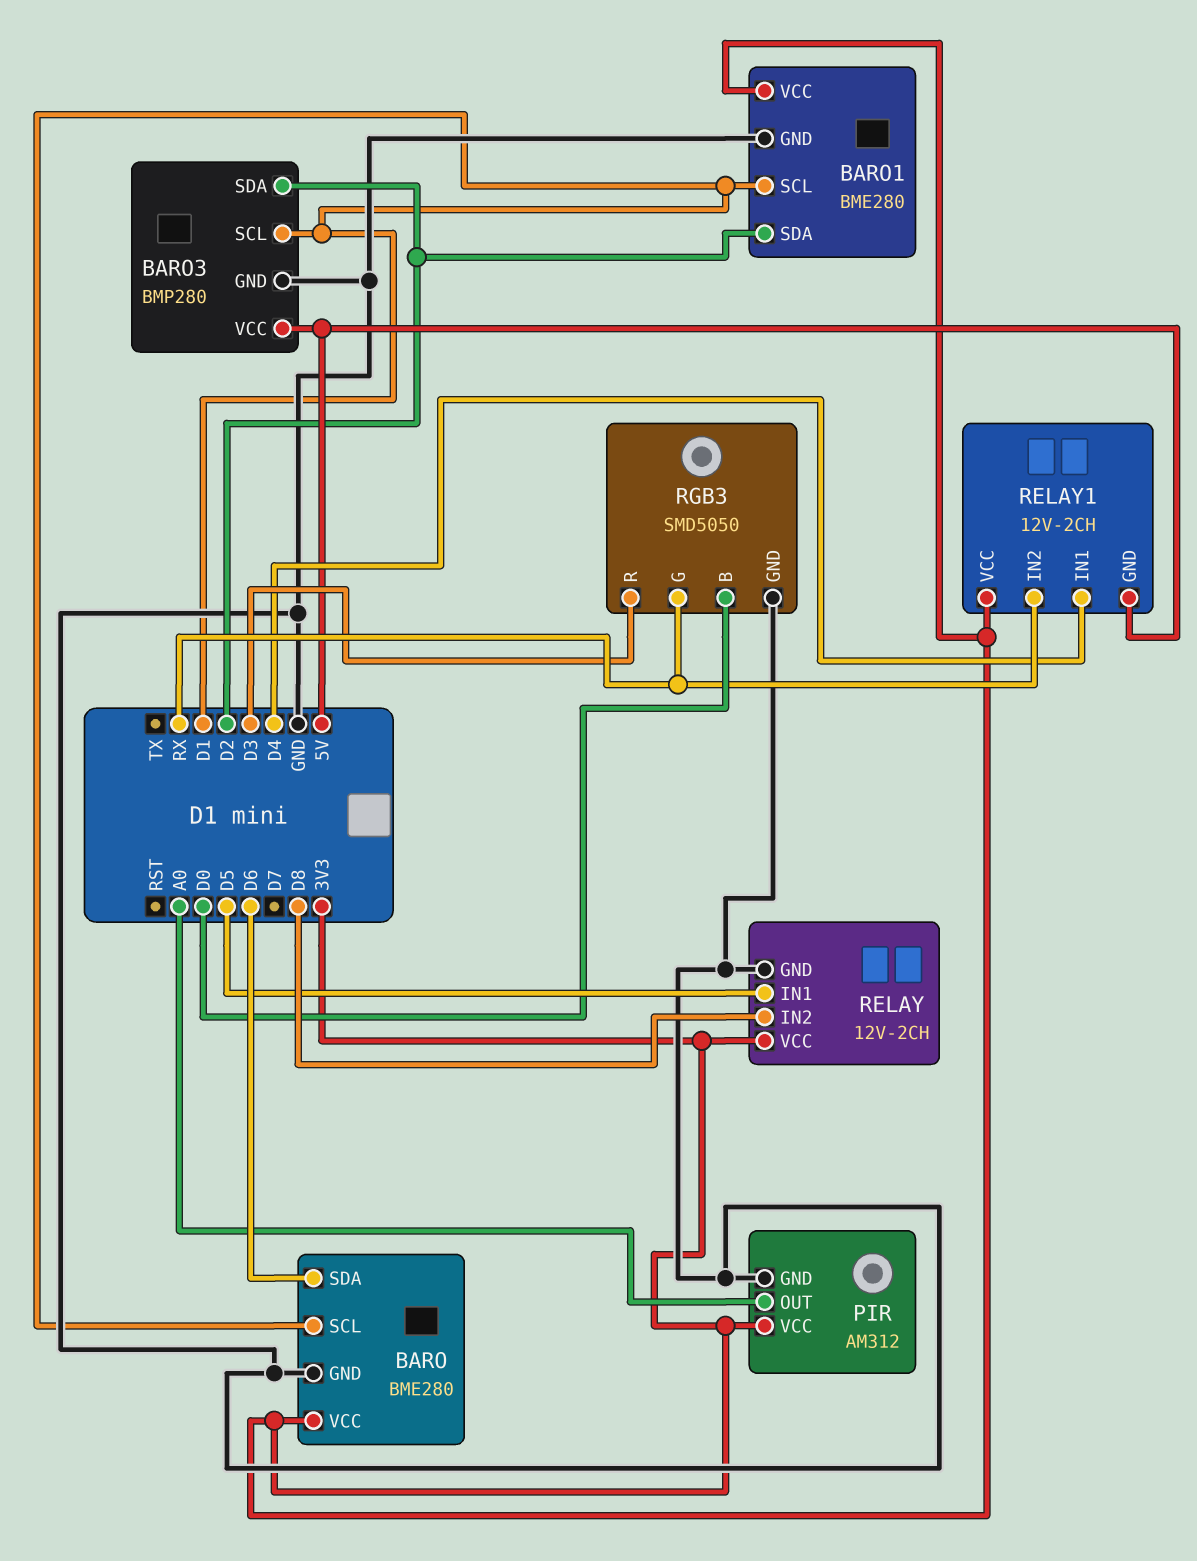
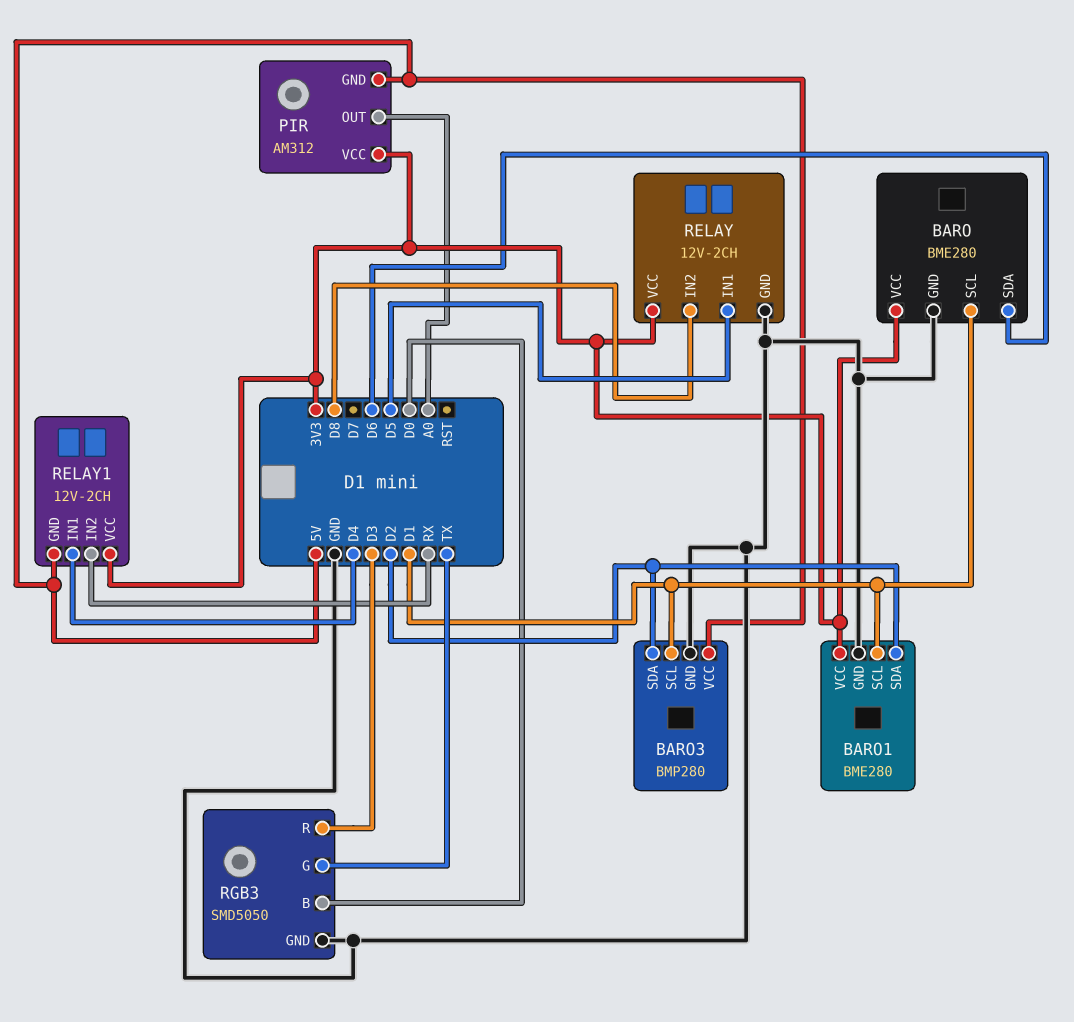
PIR pin GND: GND -> 5V
RGB3 pin G: RX -> TX

